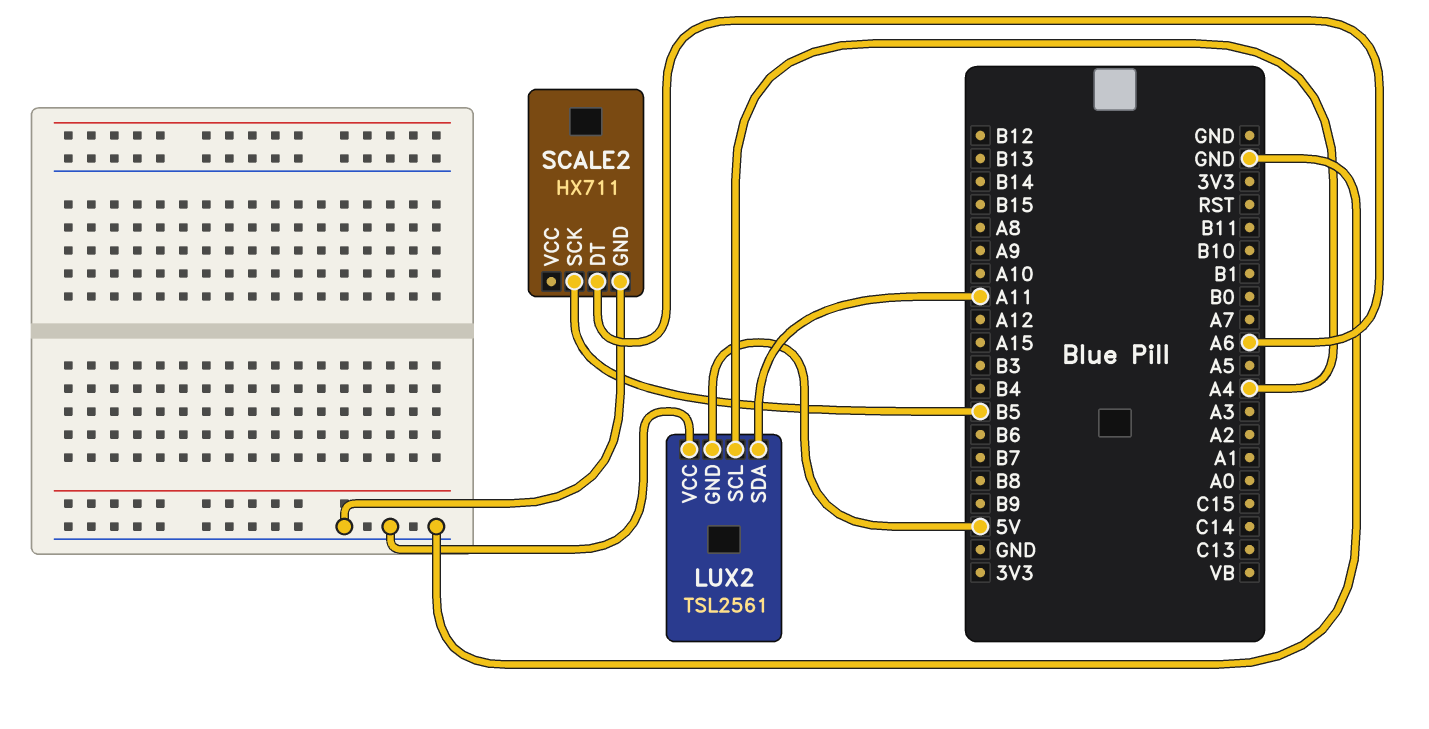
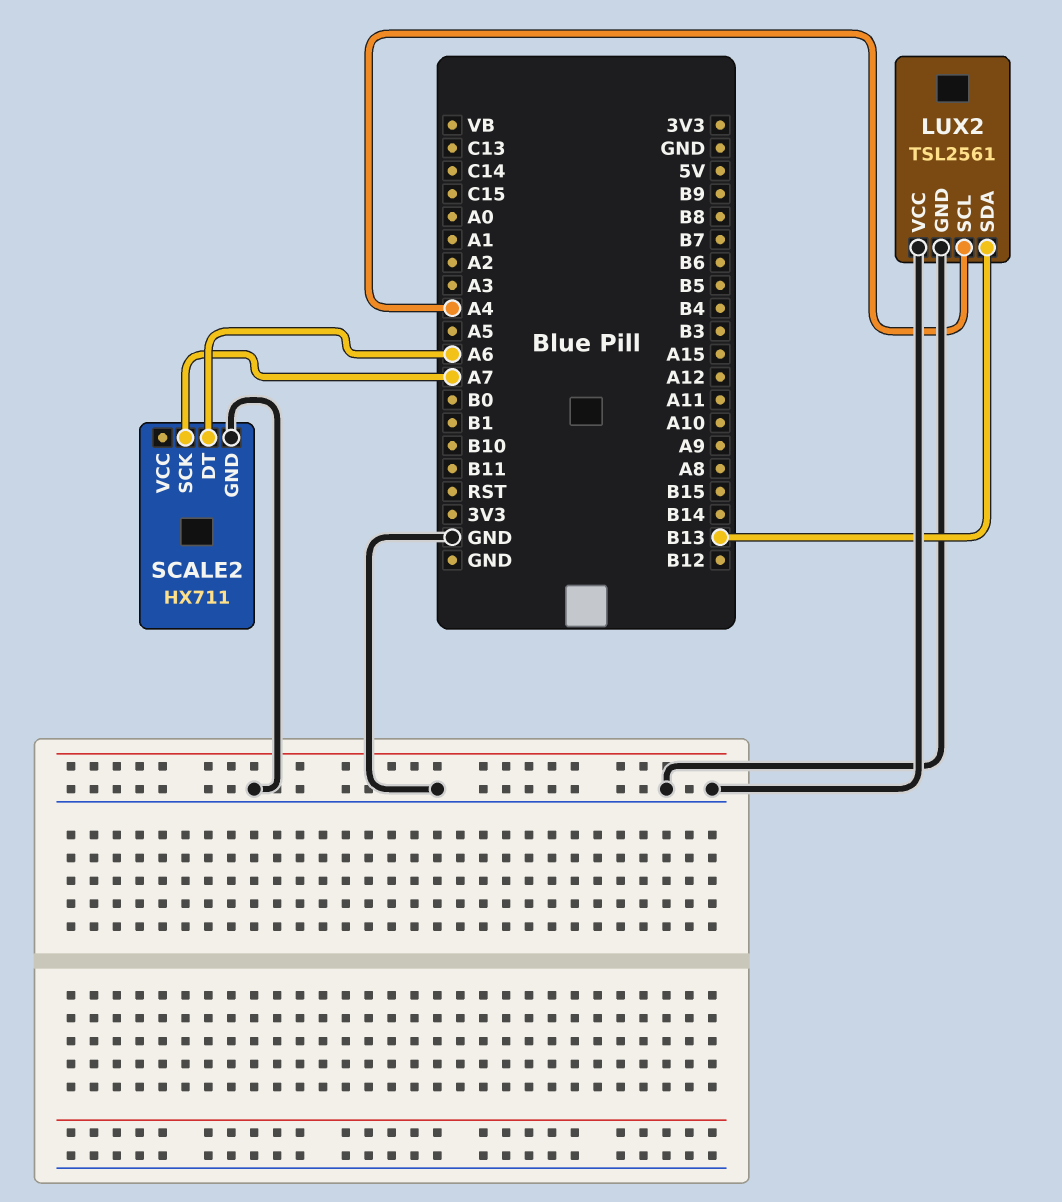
LUX2 pin GND: 5V -> GND
LUX2 pin SDA: A11 -> B13
SCALE2 pin SCK: B5 -> A7

